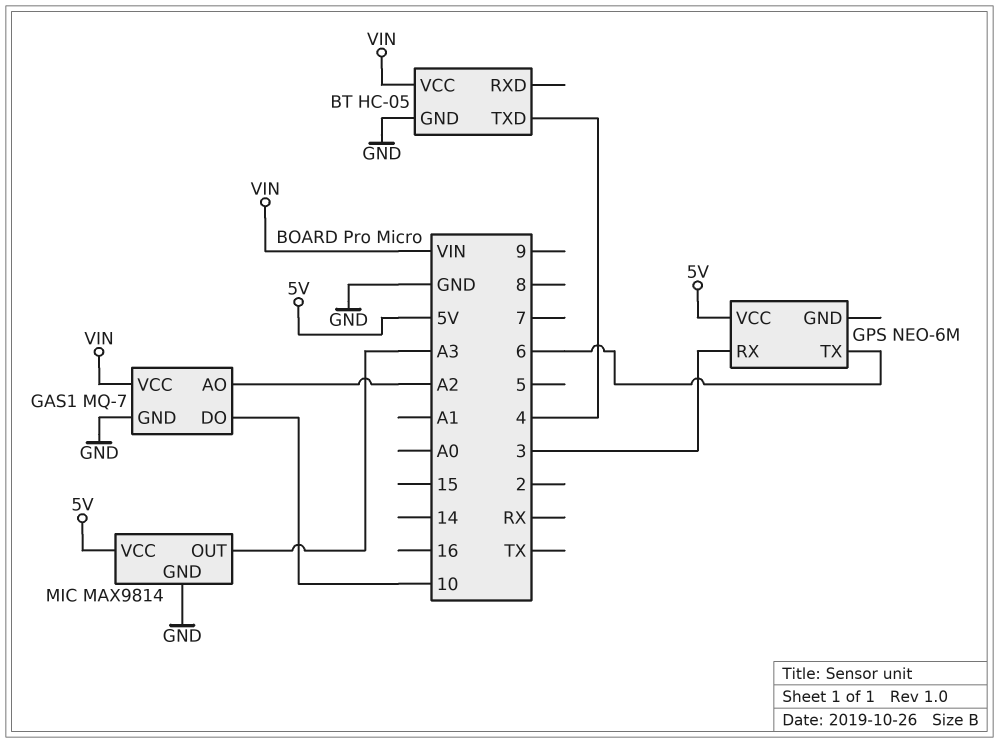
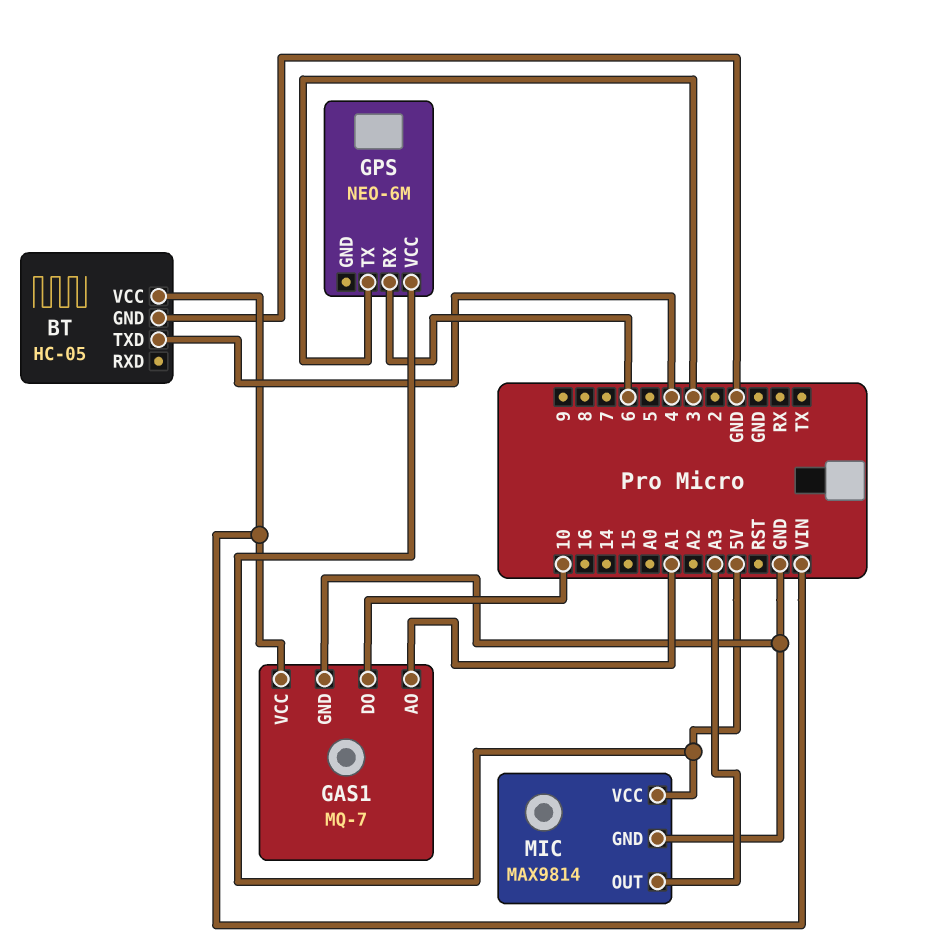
GAS1 pin AO: A2 -> A1
GPS pin RX: 3 -> 6
GPS pin TX: 6 -> 3

